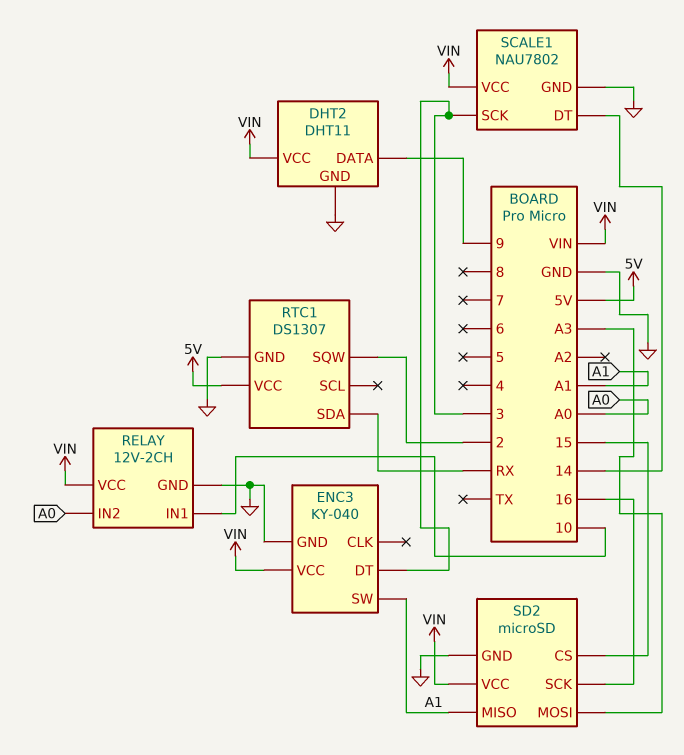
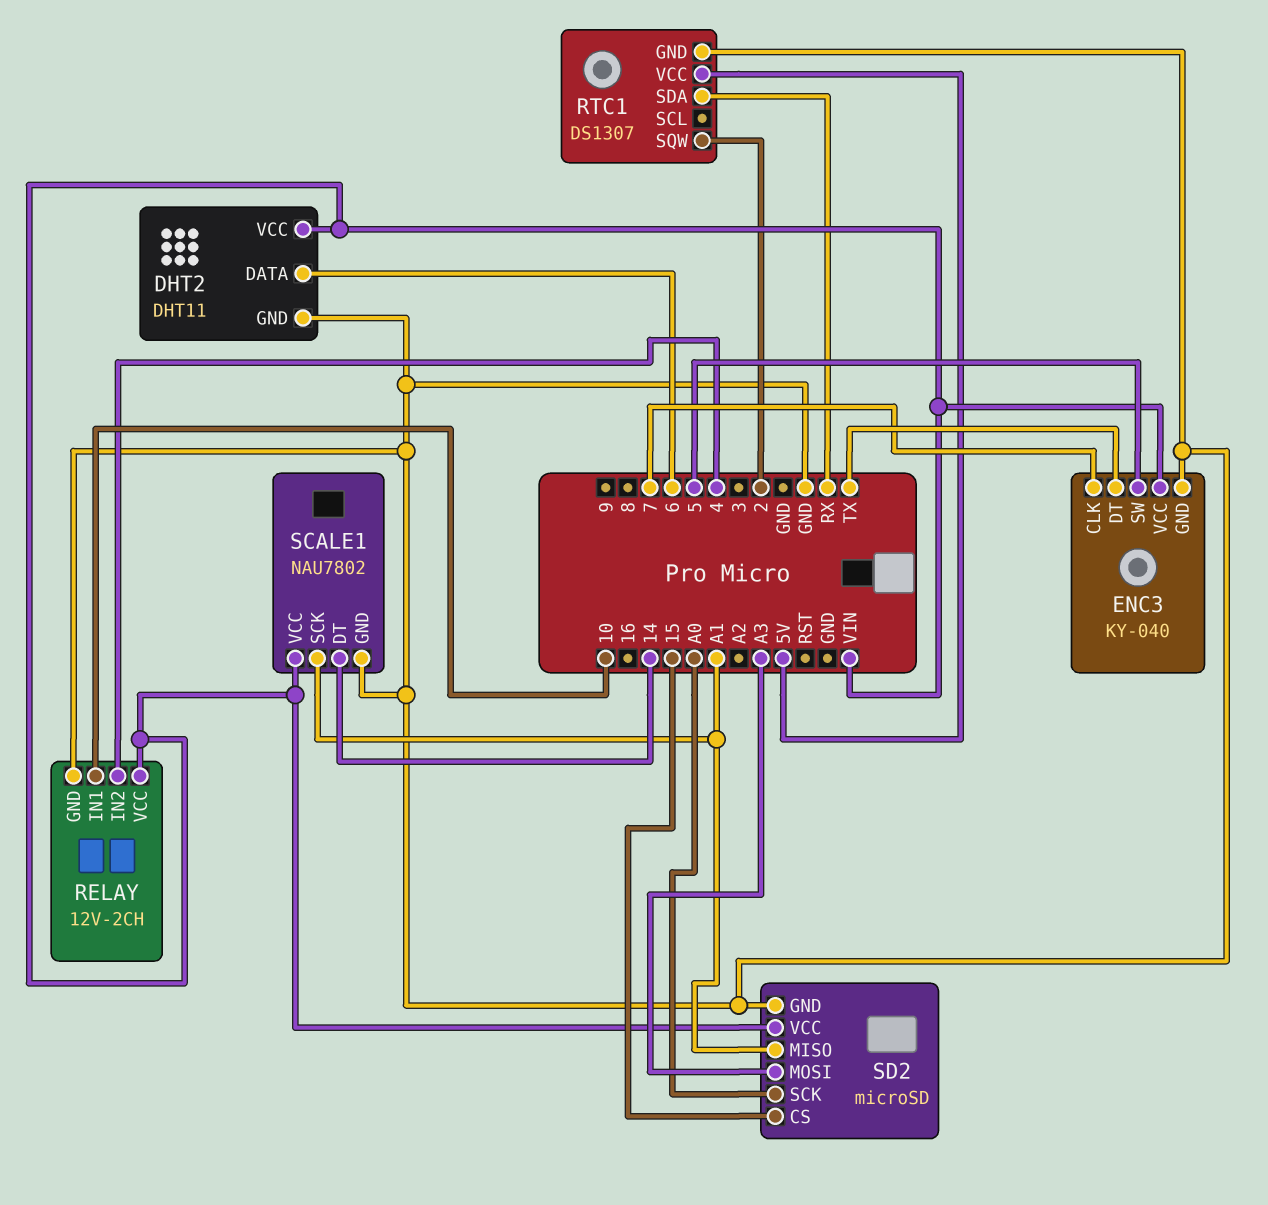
DHT2 pin DATA: 9 -> 6
ENC3 pin CLK: none -> 7
ENC3 pin DT: 3 -> TX
ENC3 pin SW: A1 -> 5
RELAY pin IN2: A0 -> 4
SCALE1 pin SCK: 3 -> A1
SD2 pin SCK: 16 -> A0

